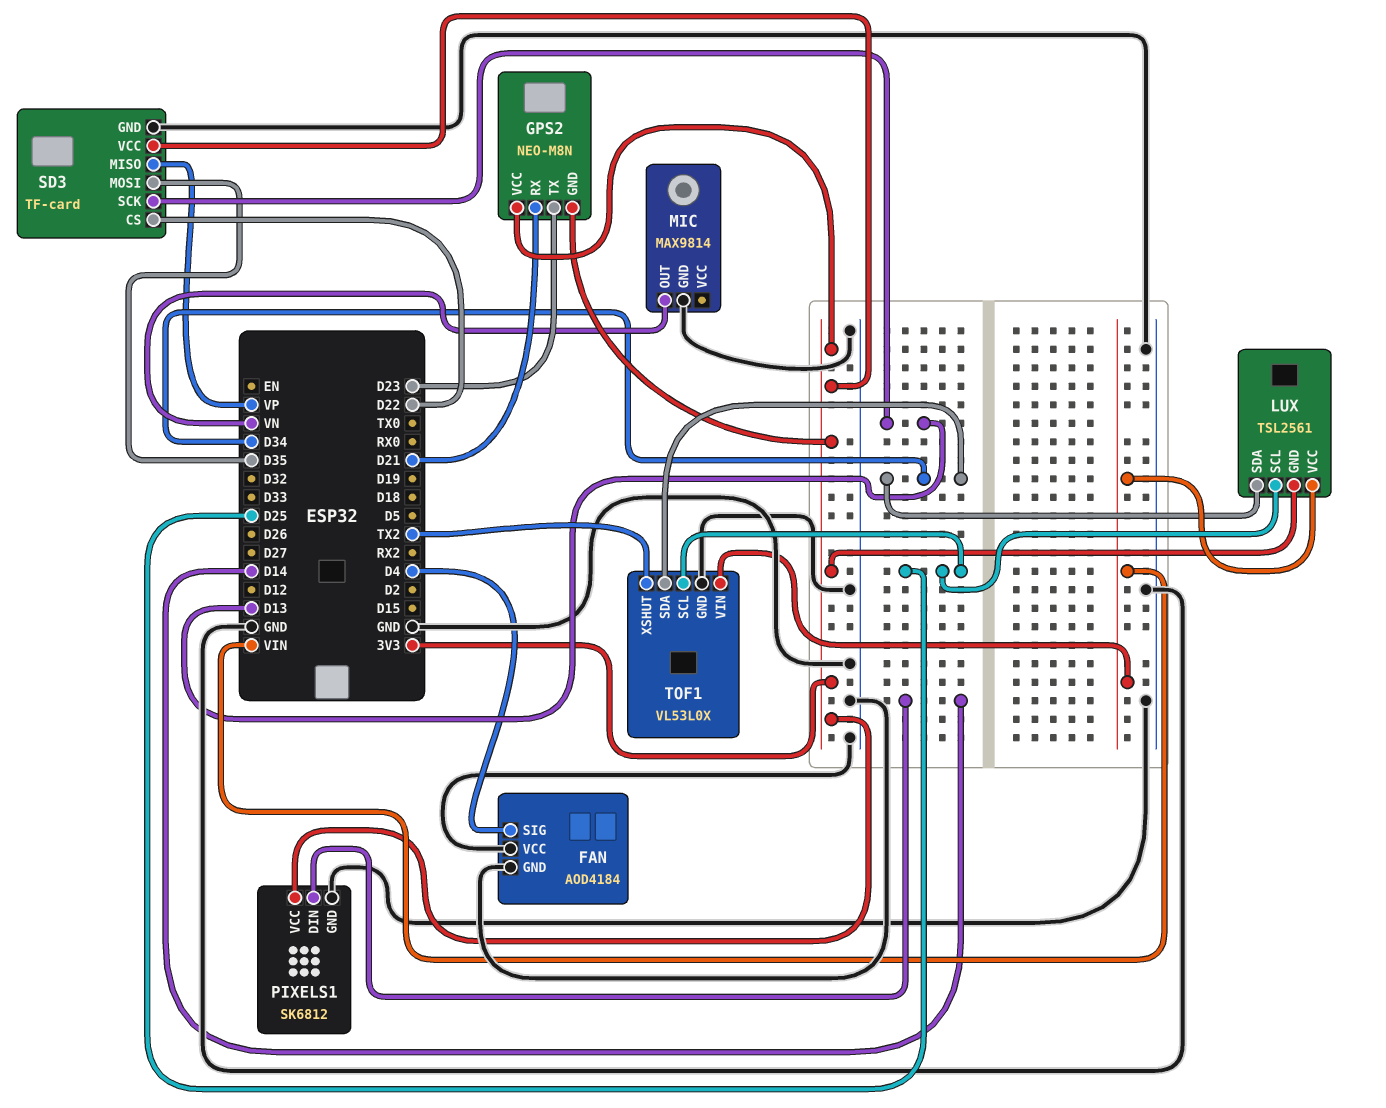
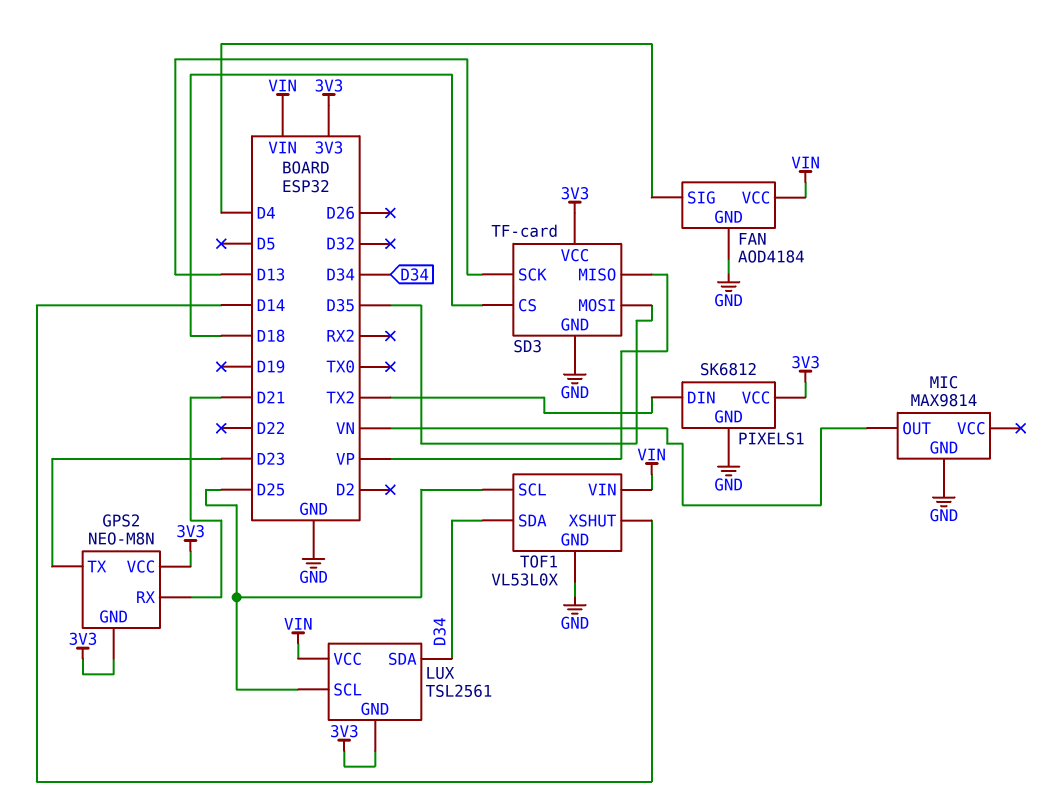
FAN pin VCC: GND -> VIN
PIXELS1 pin DIN: D14 -> TX2
SD3 pin CS: D22 -> D18
TOF1 pin XSHUT: TX2 -> D14

